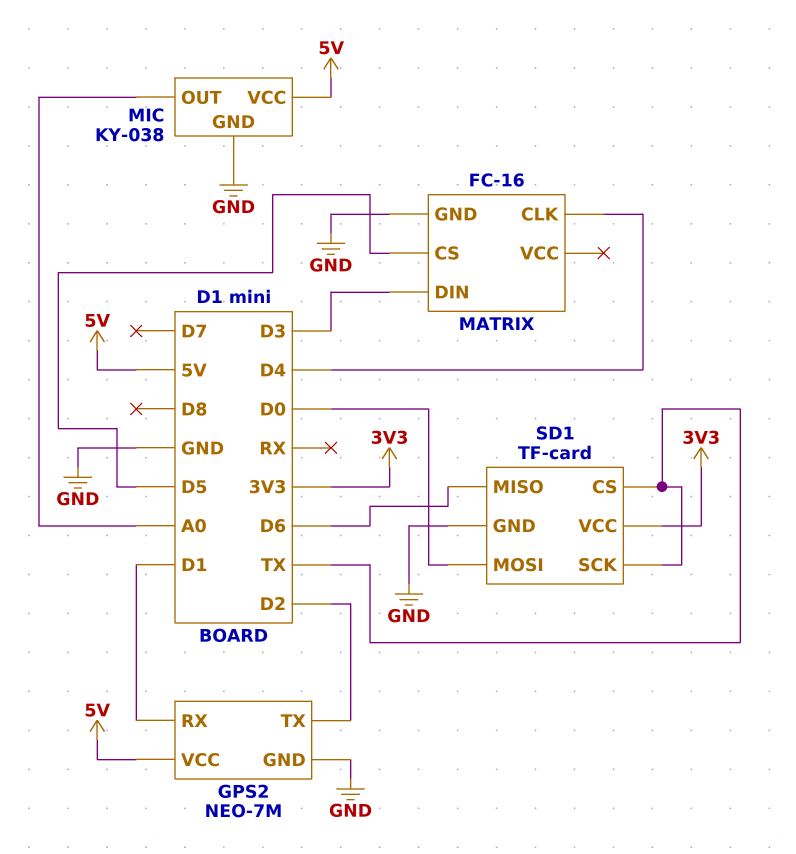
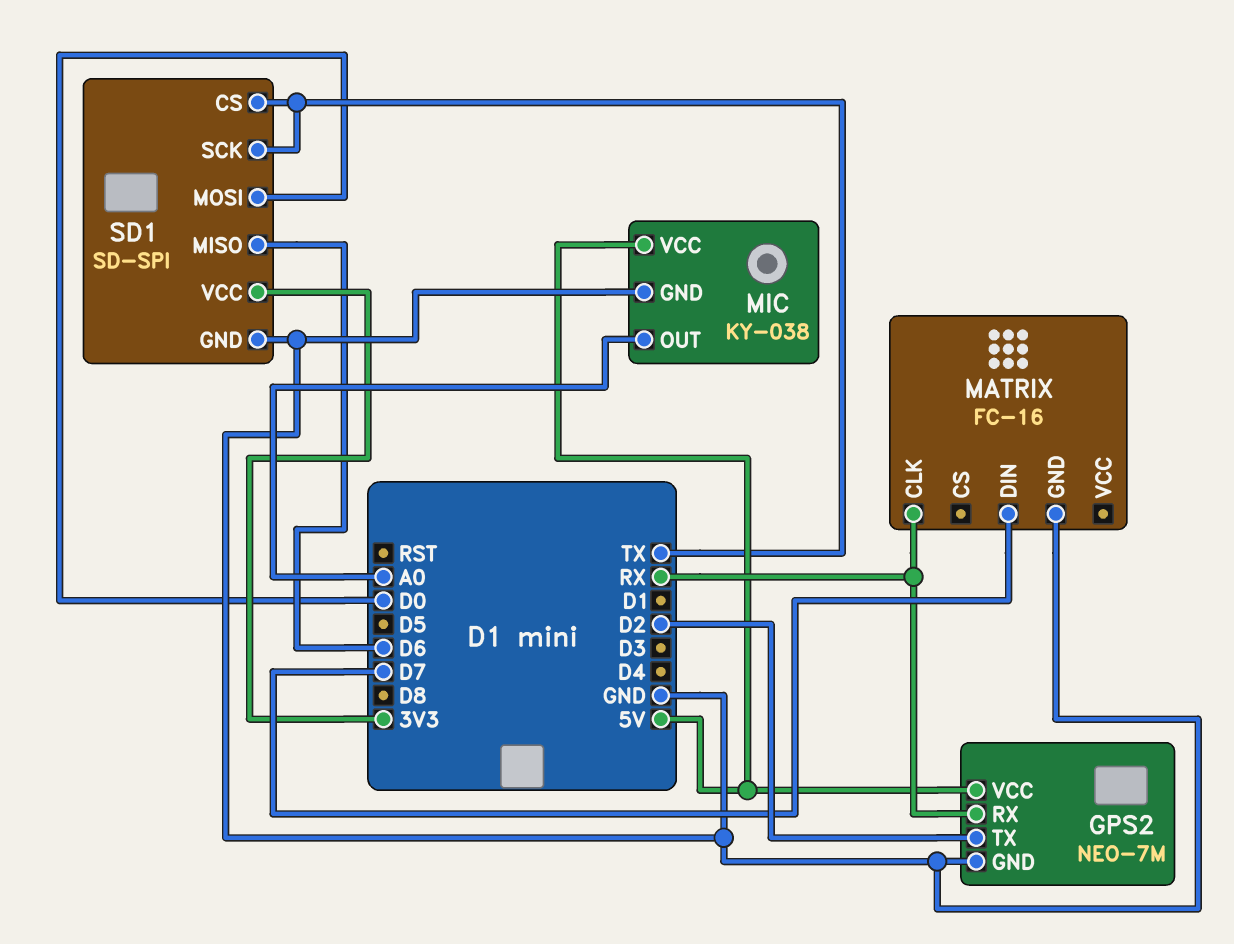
GPS2 pin RX: D1 -> RX
MATRIX pin CLK: D4 -> RX
MATRIX pin CS: D5 -> none
MATRIX pin DIN: D3 -> D7
SD1: TF-card -> SD-SPI

